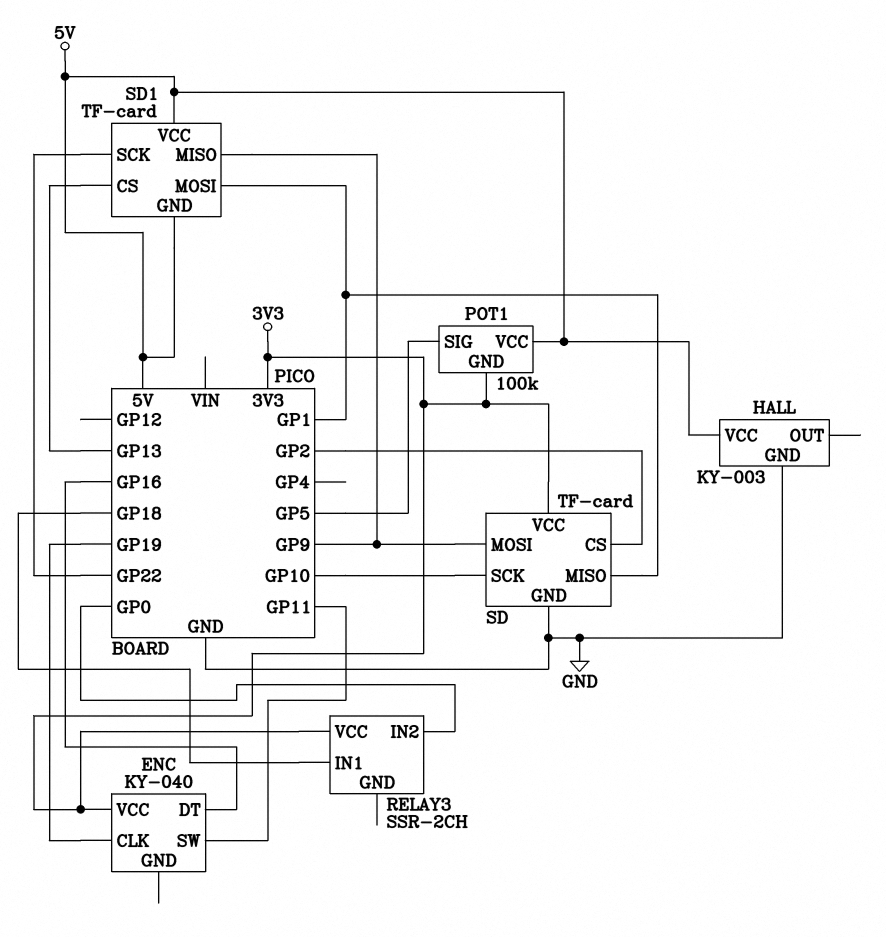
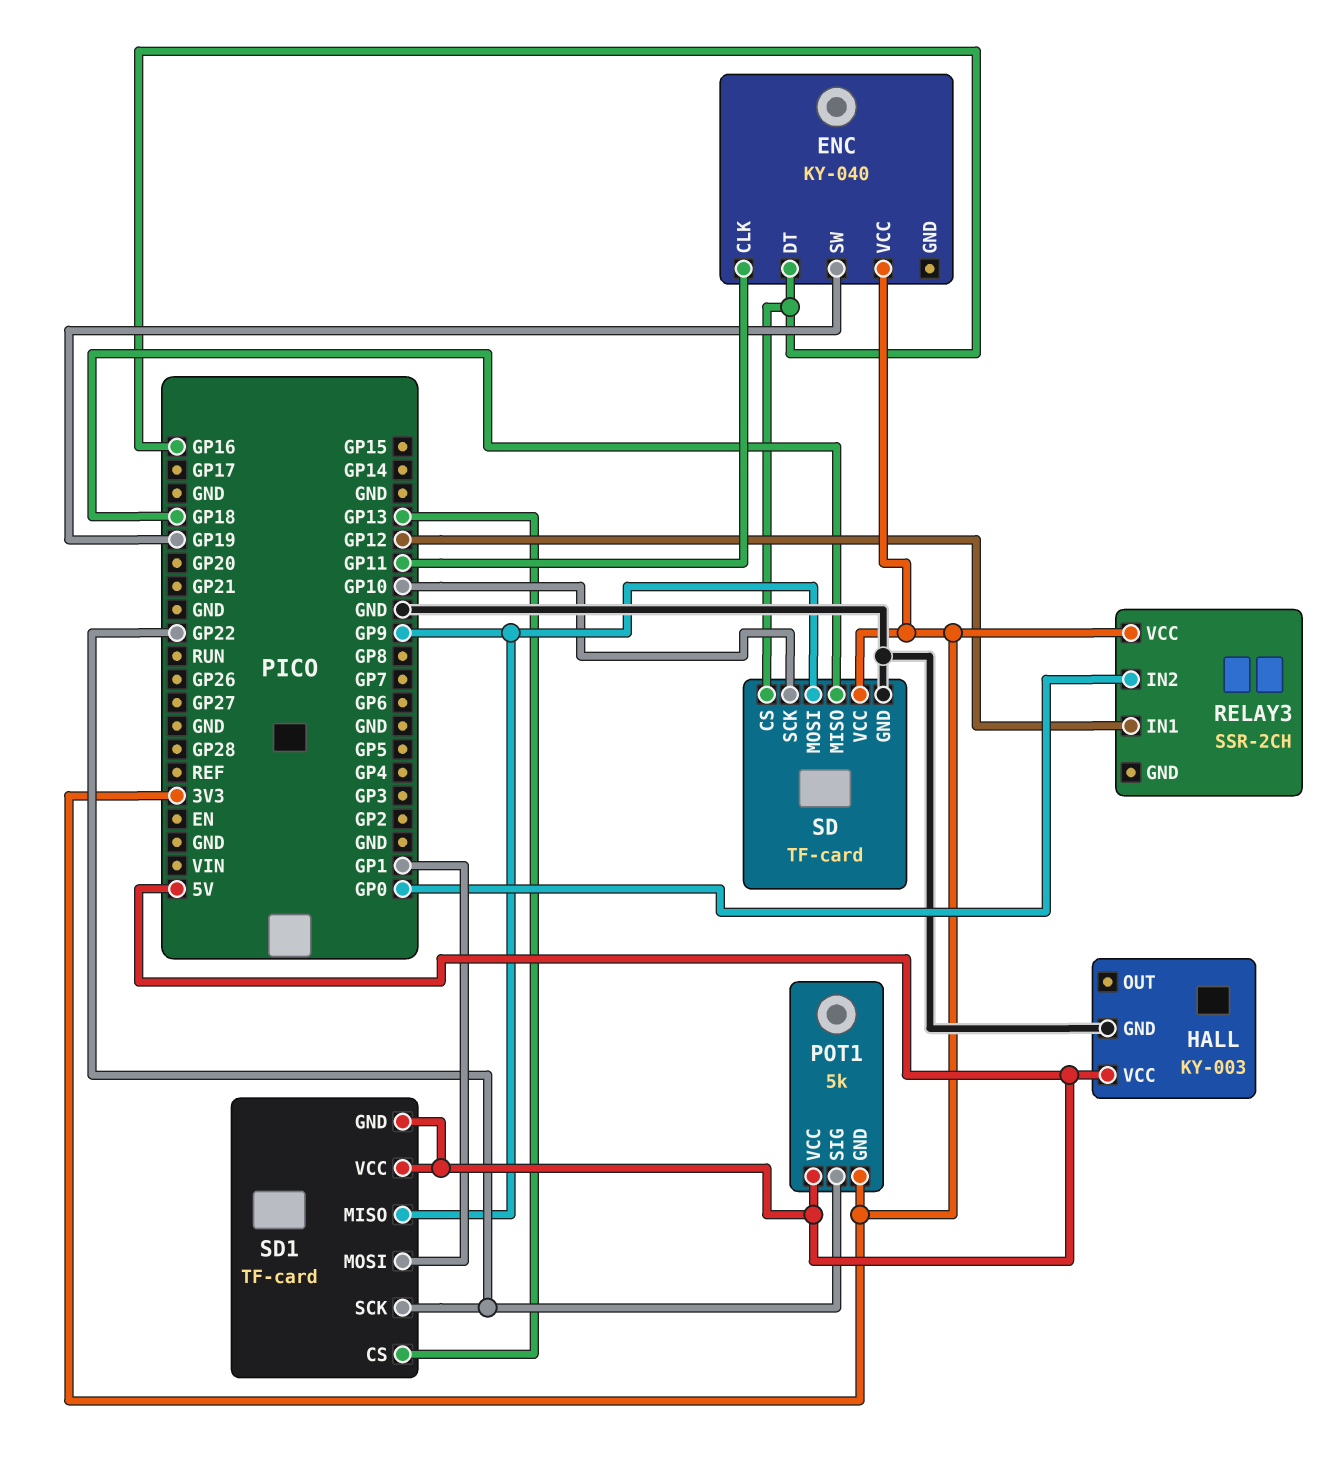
ENC pin CLK: GP19 -> GP11
ENC pin SW: GP11 -> GP19
POT1: 100k -> 5k
POT1 pin SIG: GP5 -> GP22
RELAY3 pin IN1: GP18 -> GP12
SD pin CS: GP2 -> GP16
SD pin MISO: GP1 -> GP18

